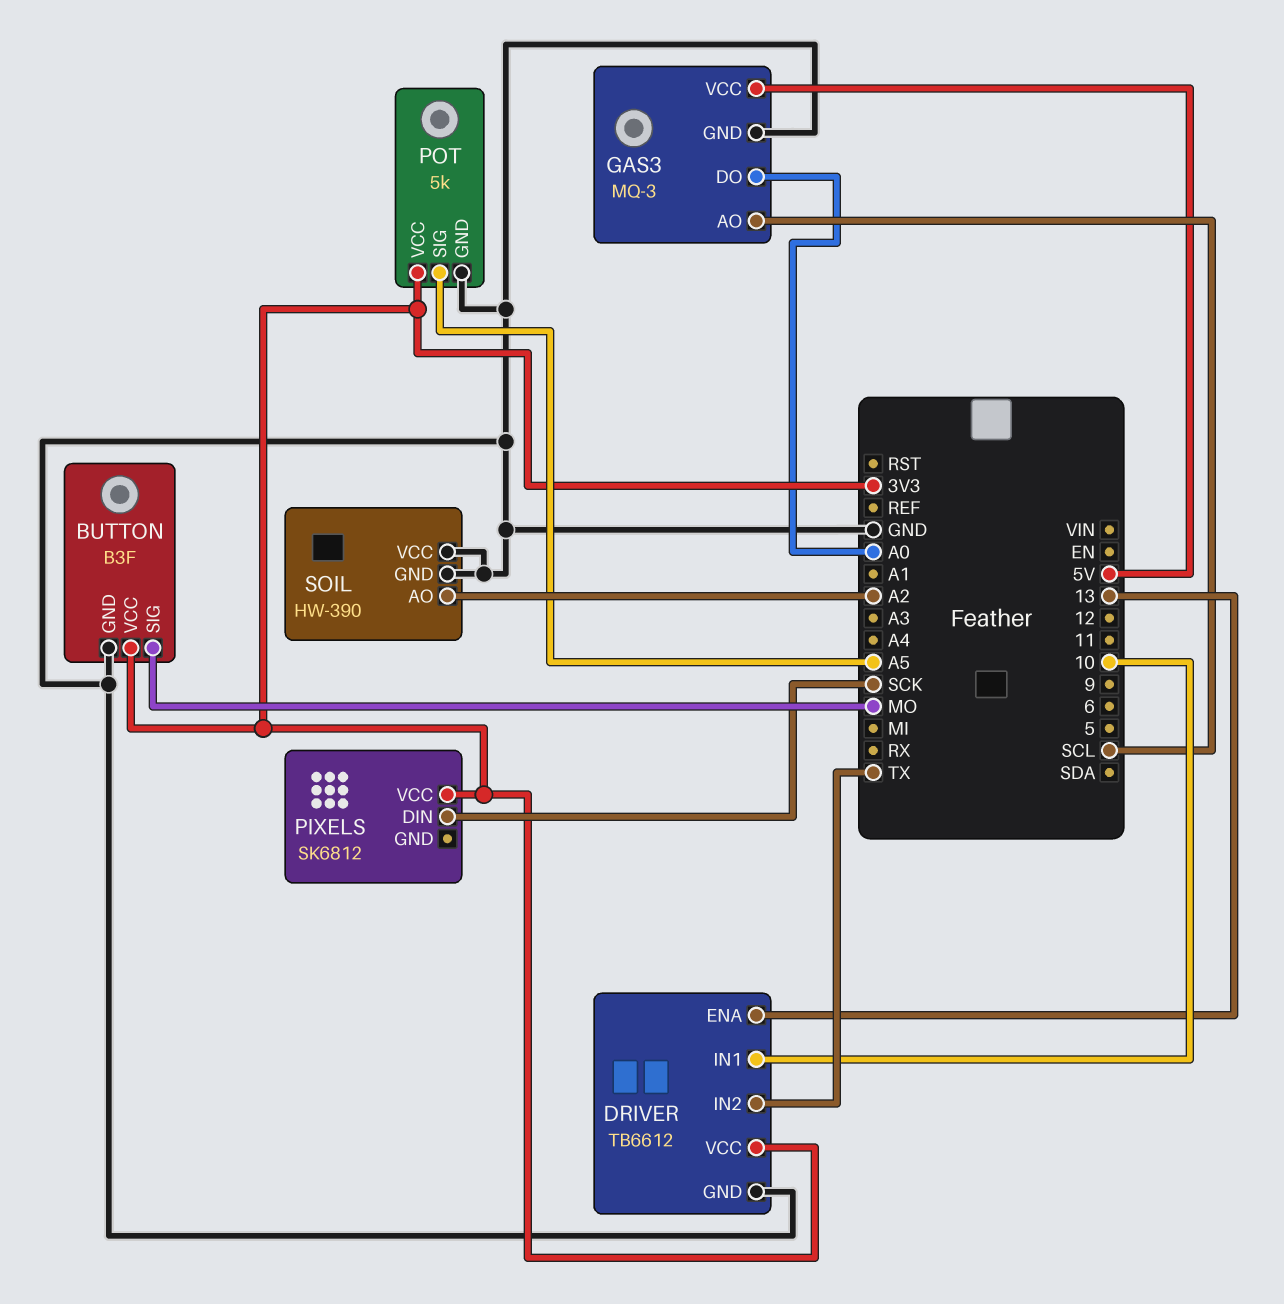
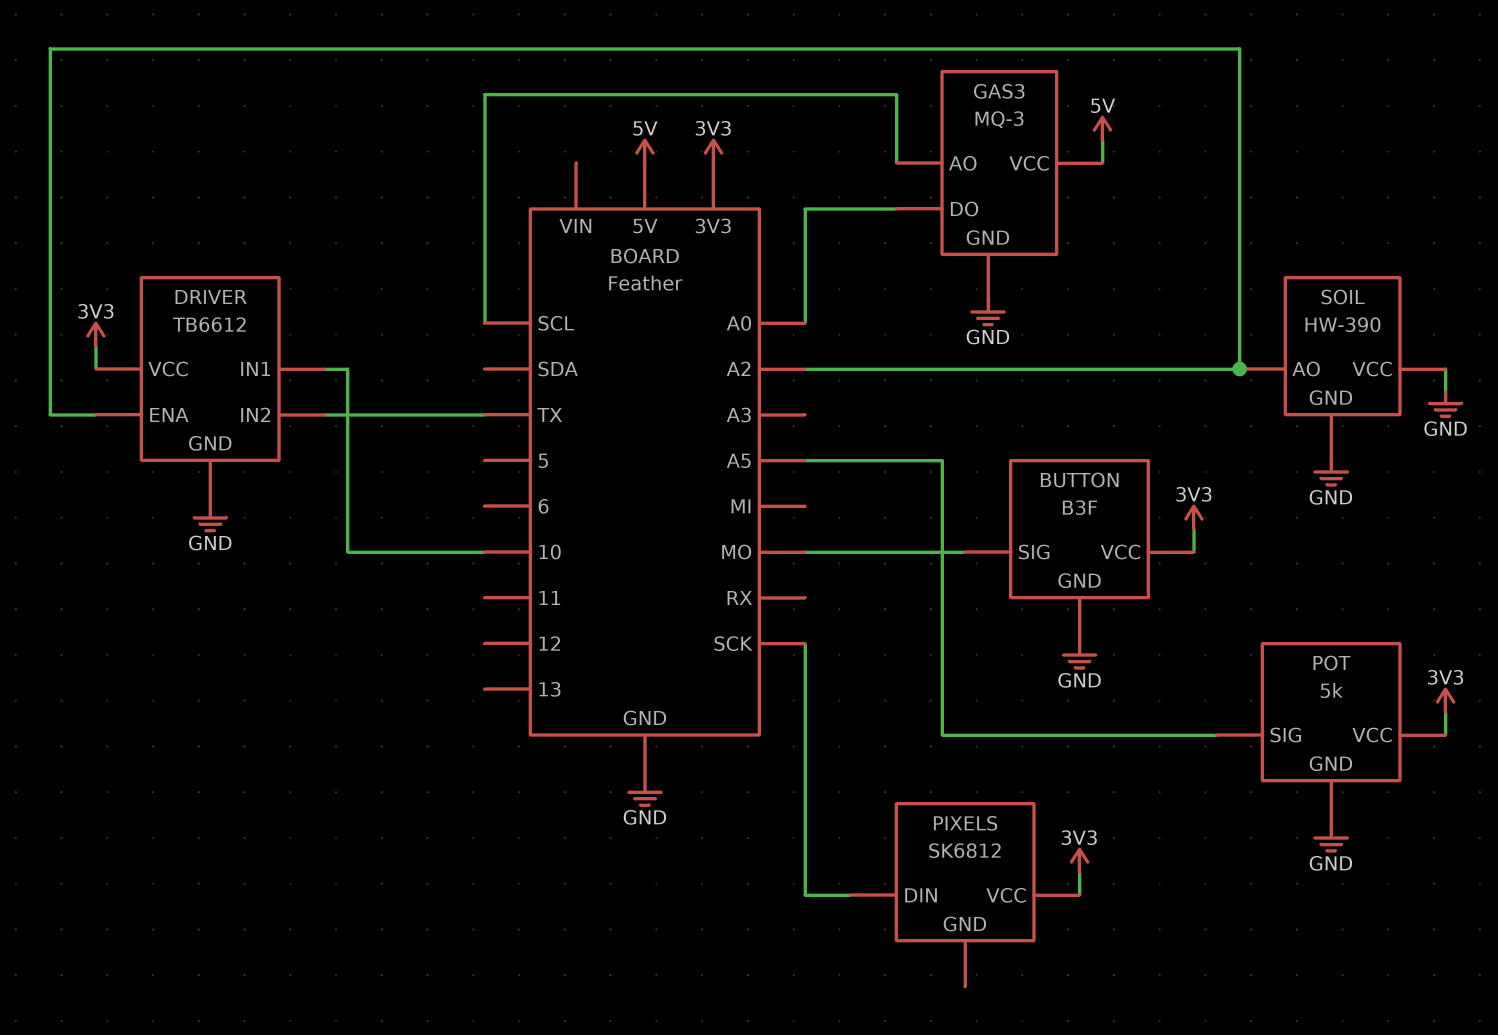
DRIVER pin ENA: 13 -> A2

